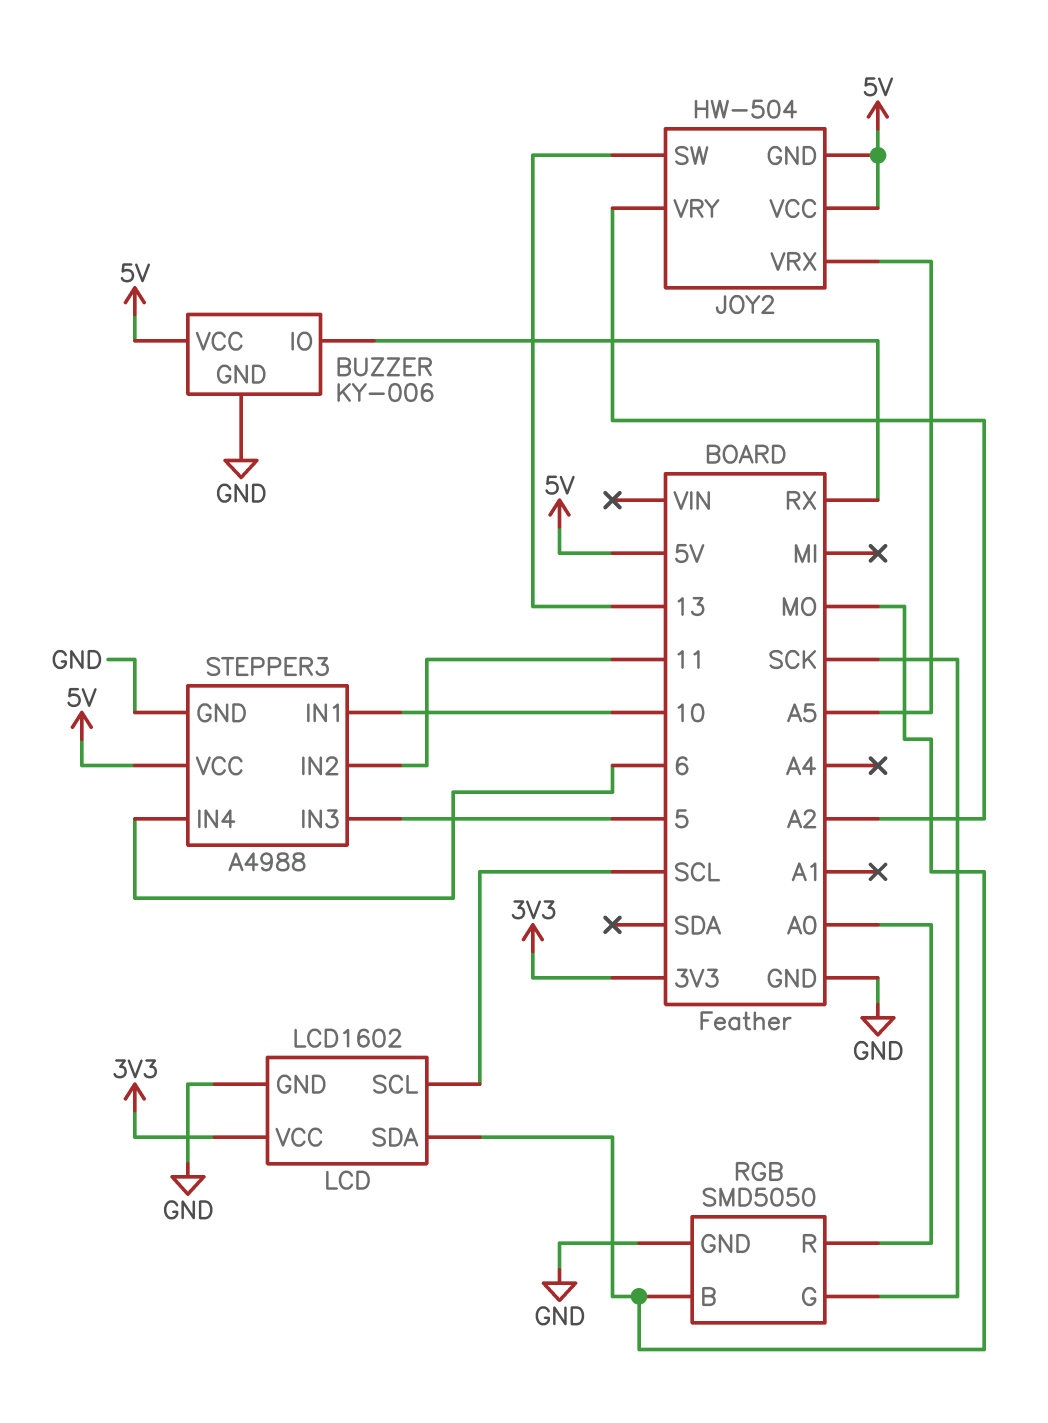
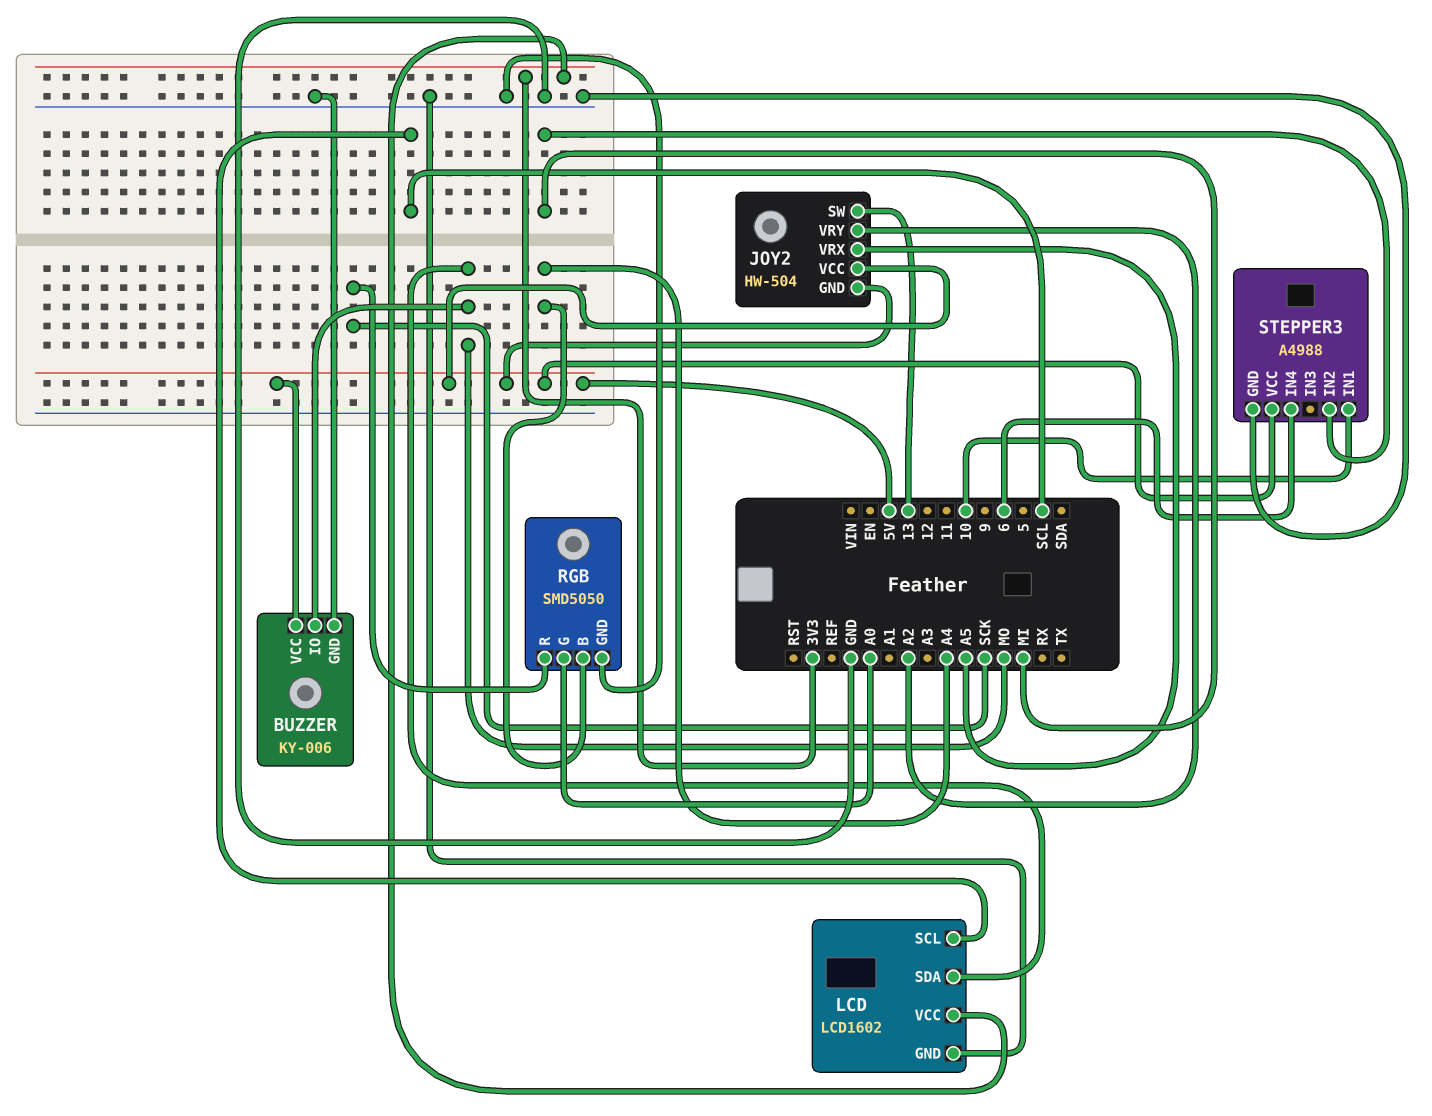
BUZZER pin IO: RX -> MO
RGB pin B: MO -> A4
RGB pin G: SCK -> A0
RGB pin R: A0 -> SCK
STEPPER3 pin IN2: 11 -> MI
STEPPER3 pin IN3: 5 -> none

